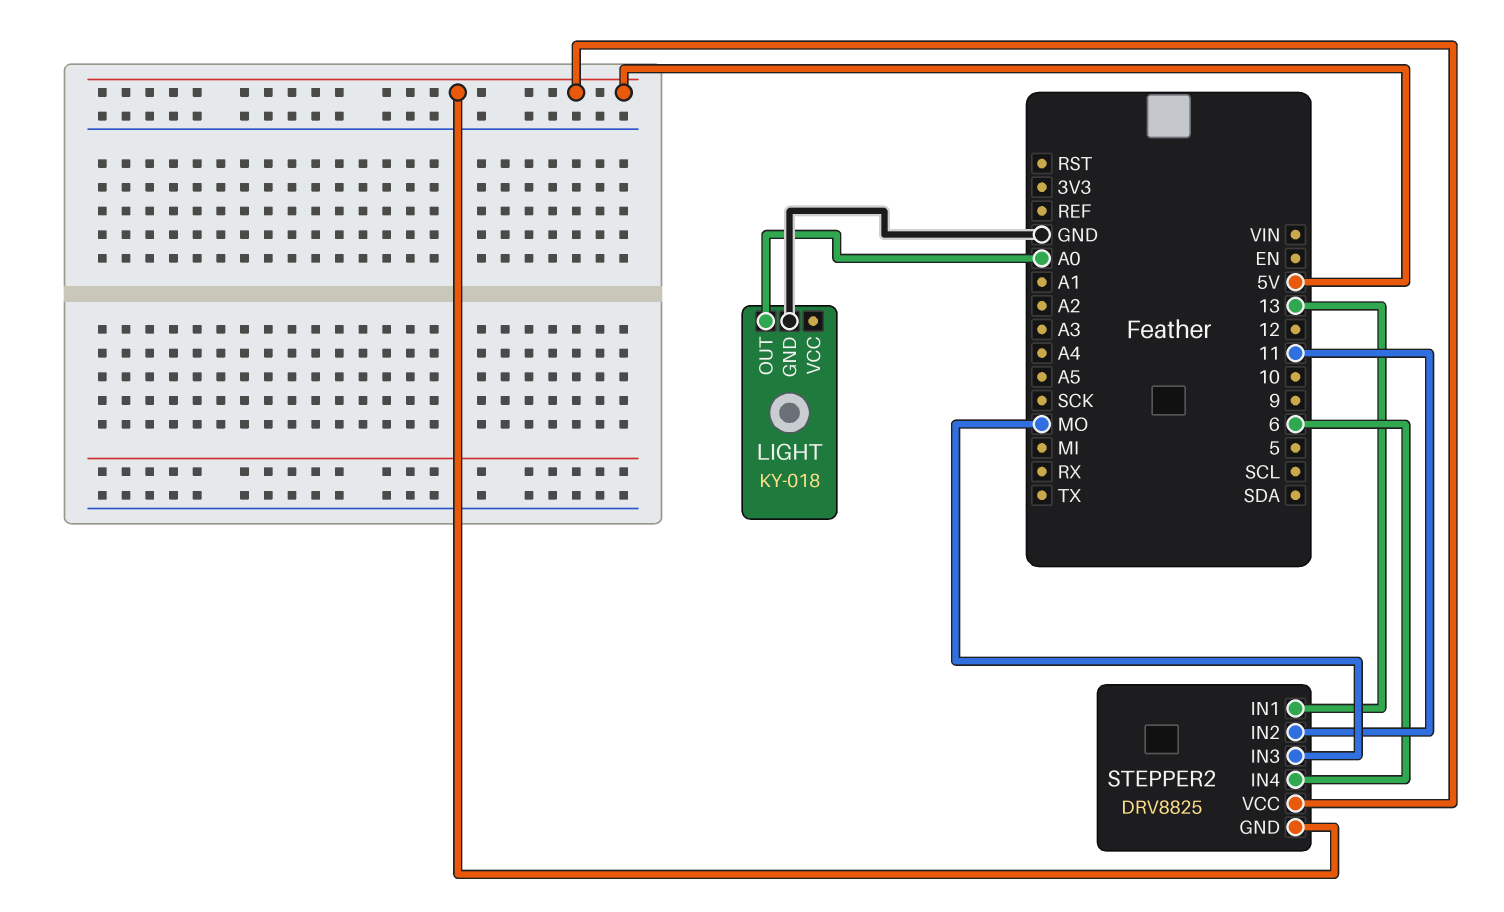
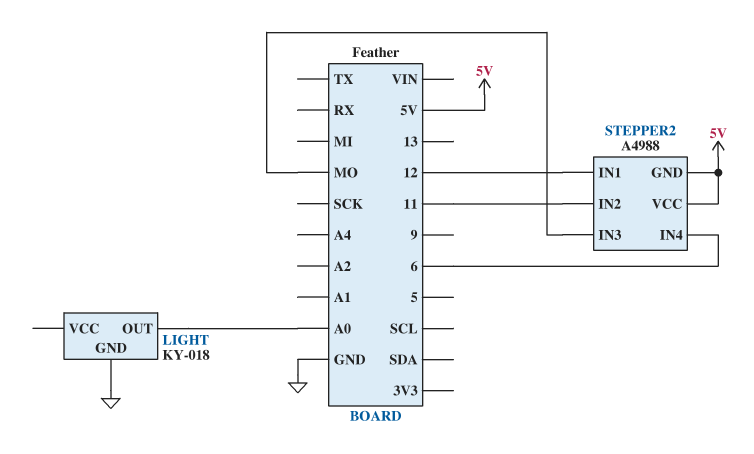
STEPPER2: DRV8825 -> A4988
STEPPER2 pin IN1: 13 -> 12

